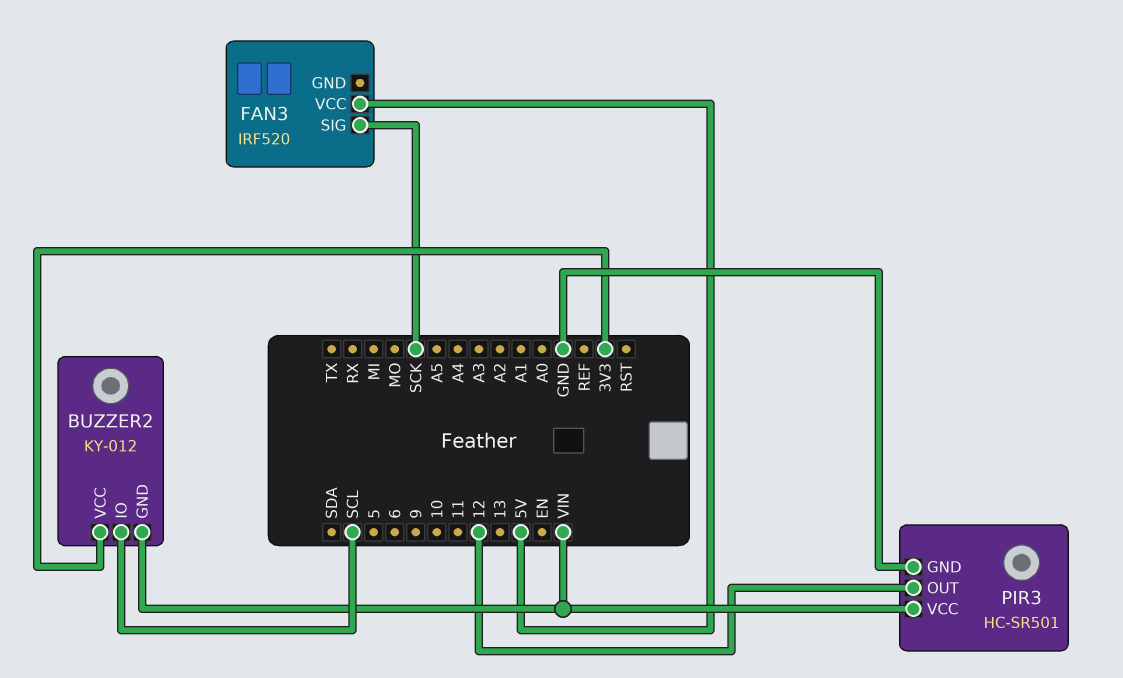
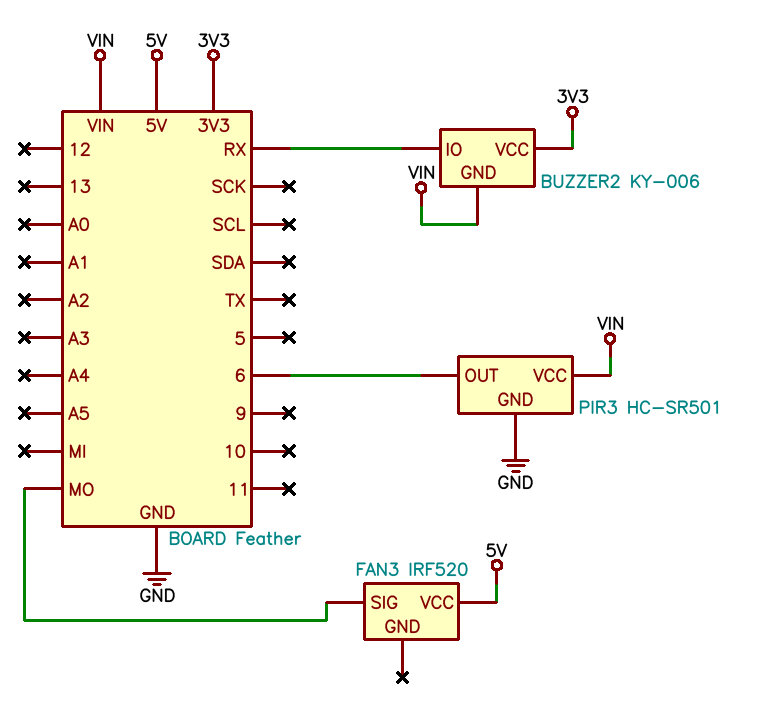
BUZZER2: KY-012 -> KY-006
BUZZER2 pin IO: SCL -> RX
FAN3 pin SIG: SCK -> MO
PIR3 pin OUT: 12 -> 6

